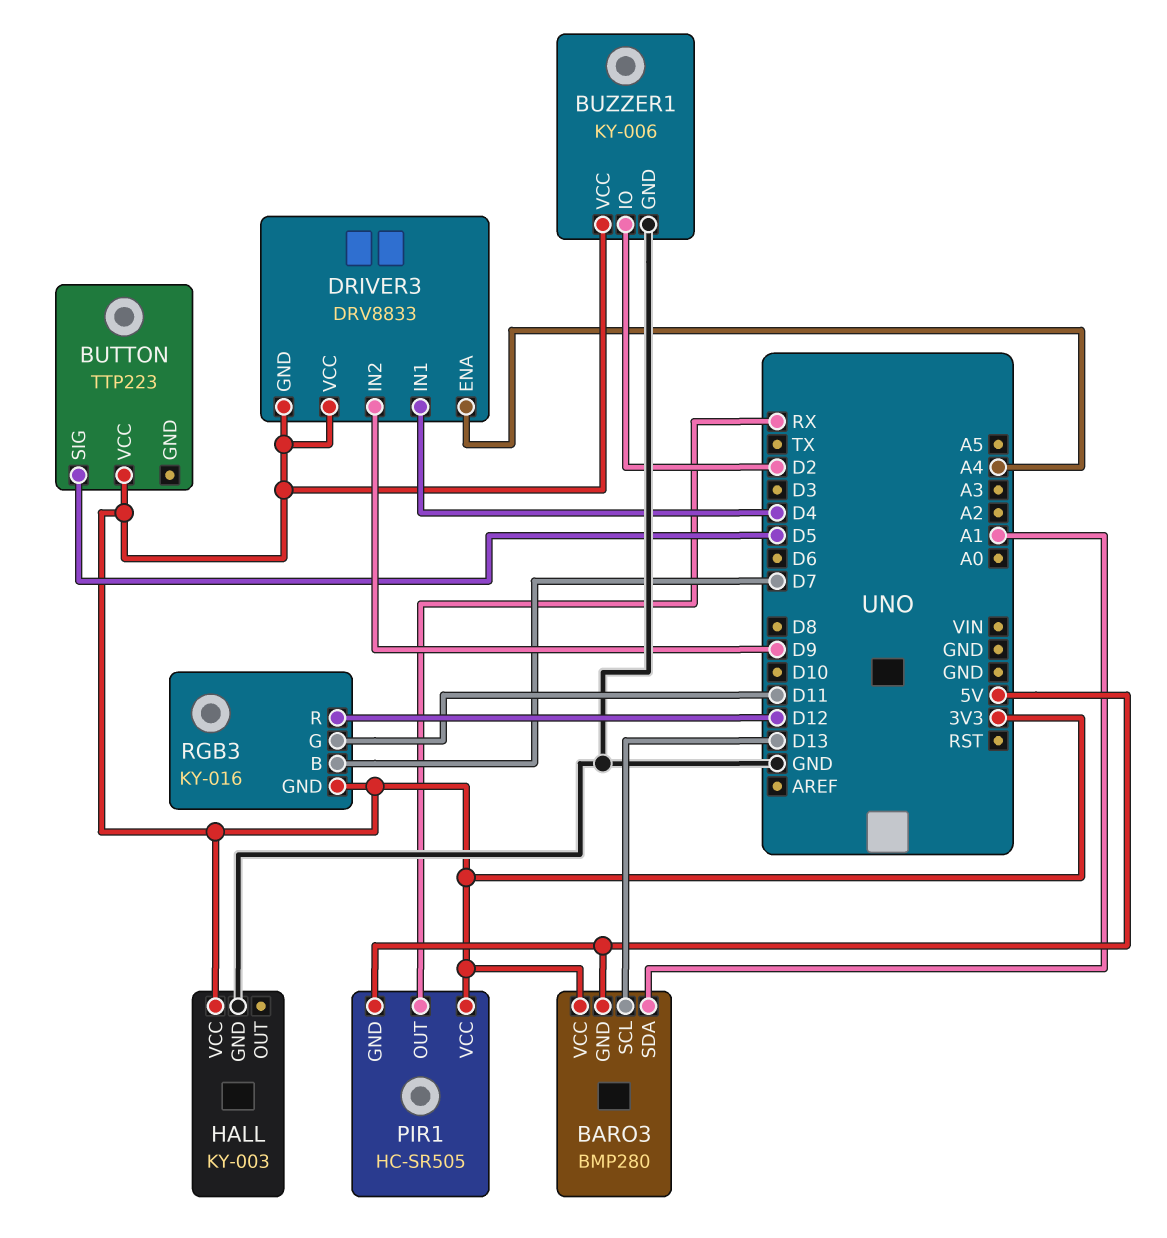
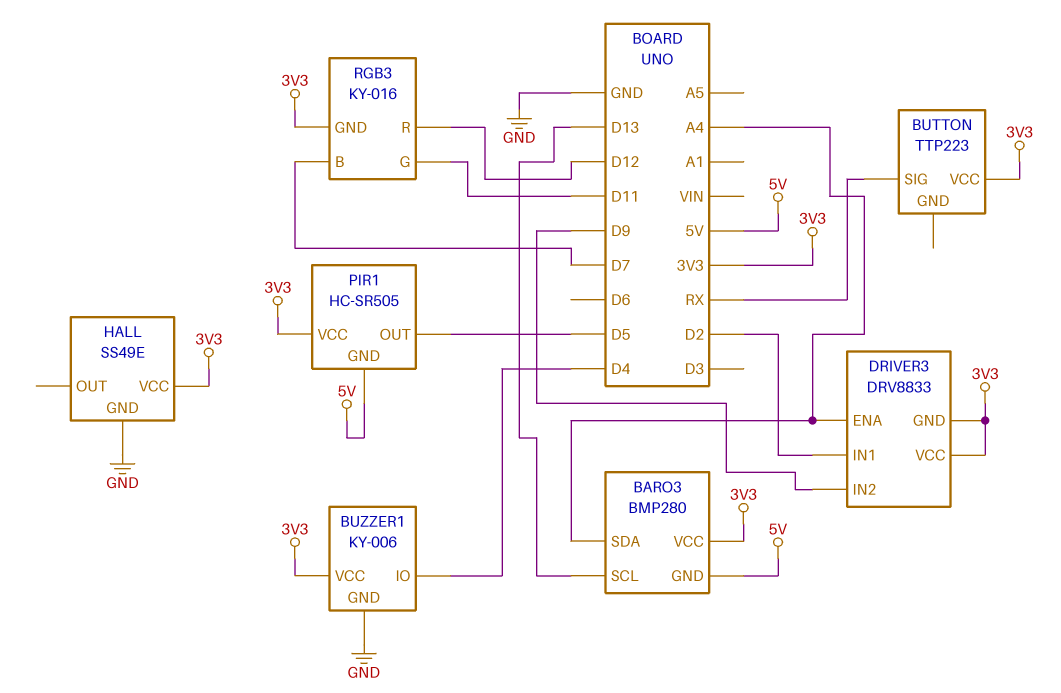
BARO3 pin SDA: A1 -> A4
BUTTON pin SIG: D5 -> RX
BUZZER1 pin IO: D2 -> D4
DRIVER3 pin IN1: D4 -> D2
HALL: KY-003 -> SS49E
PIR1 pin OUT: RX -> D5

